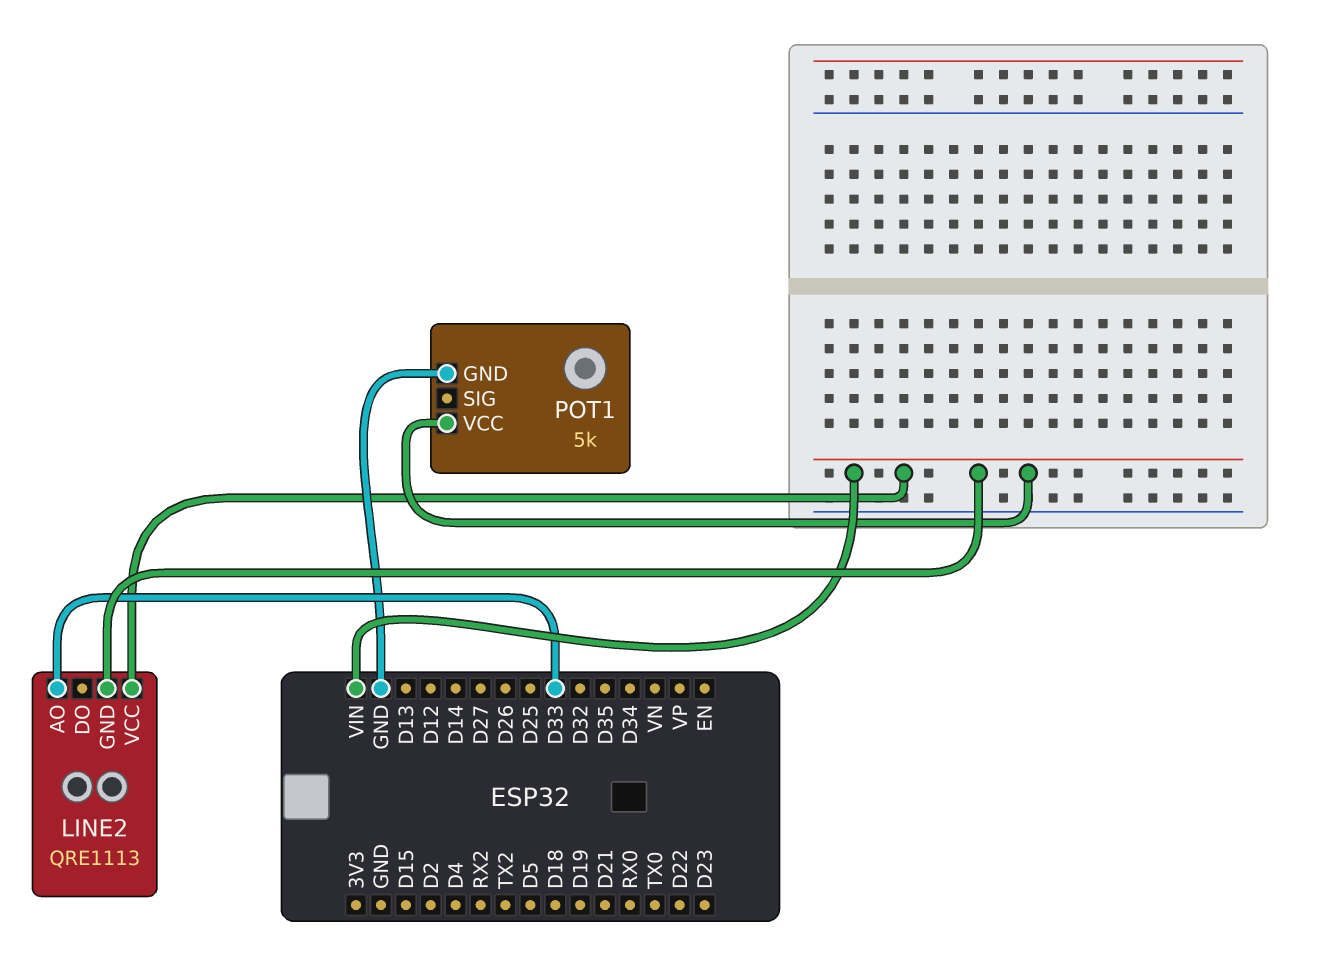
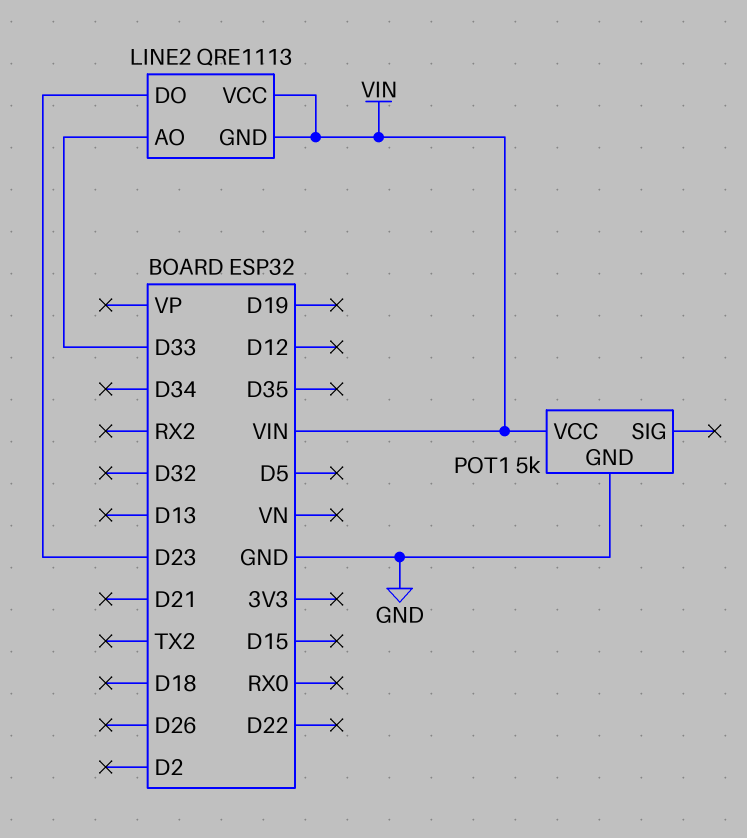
LINE2 pin DO: none -> D23

